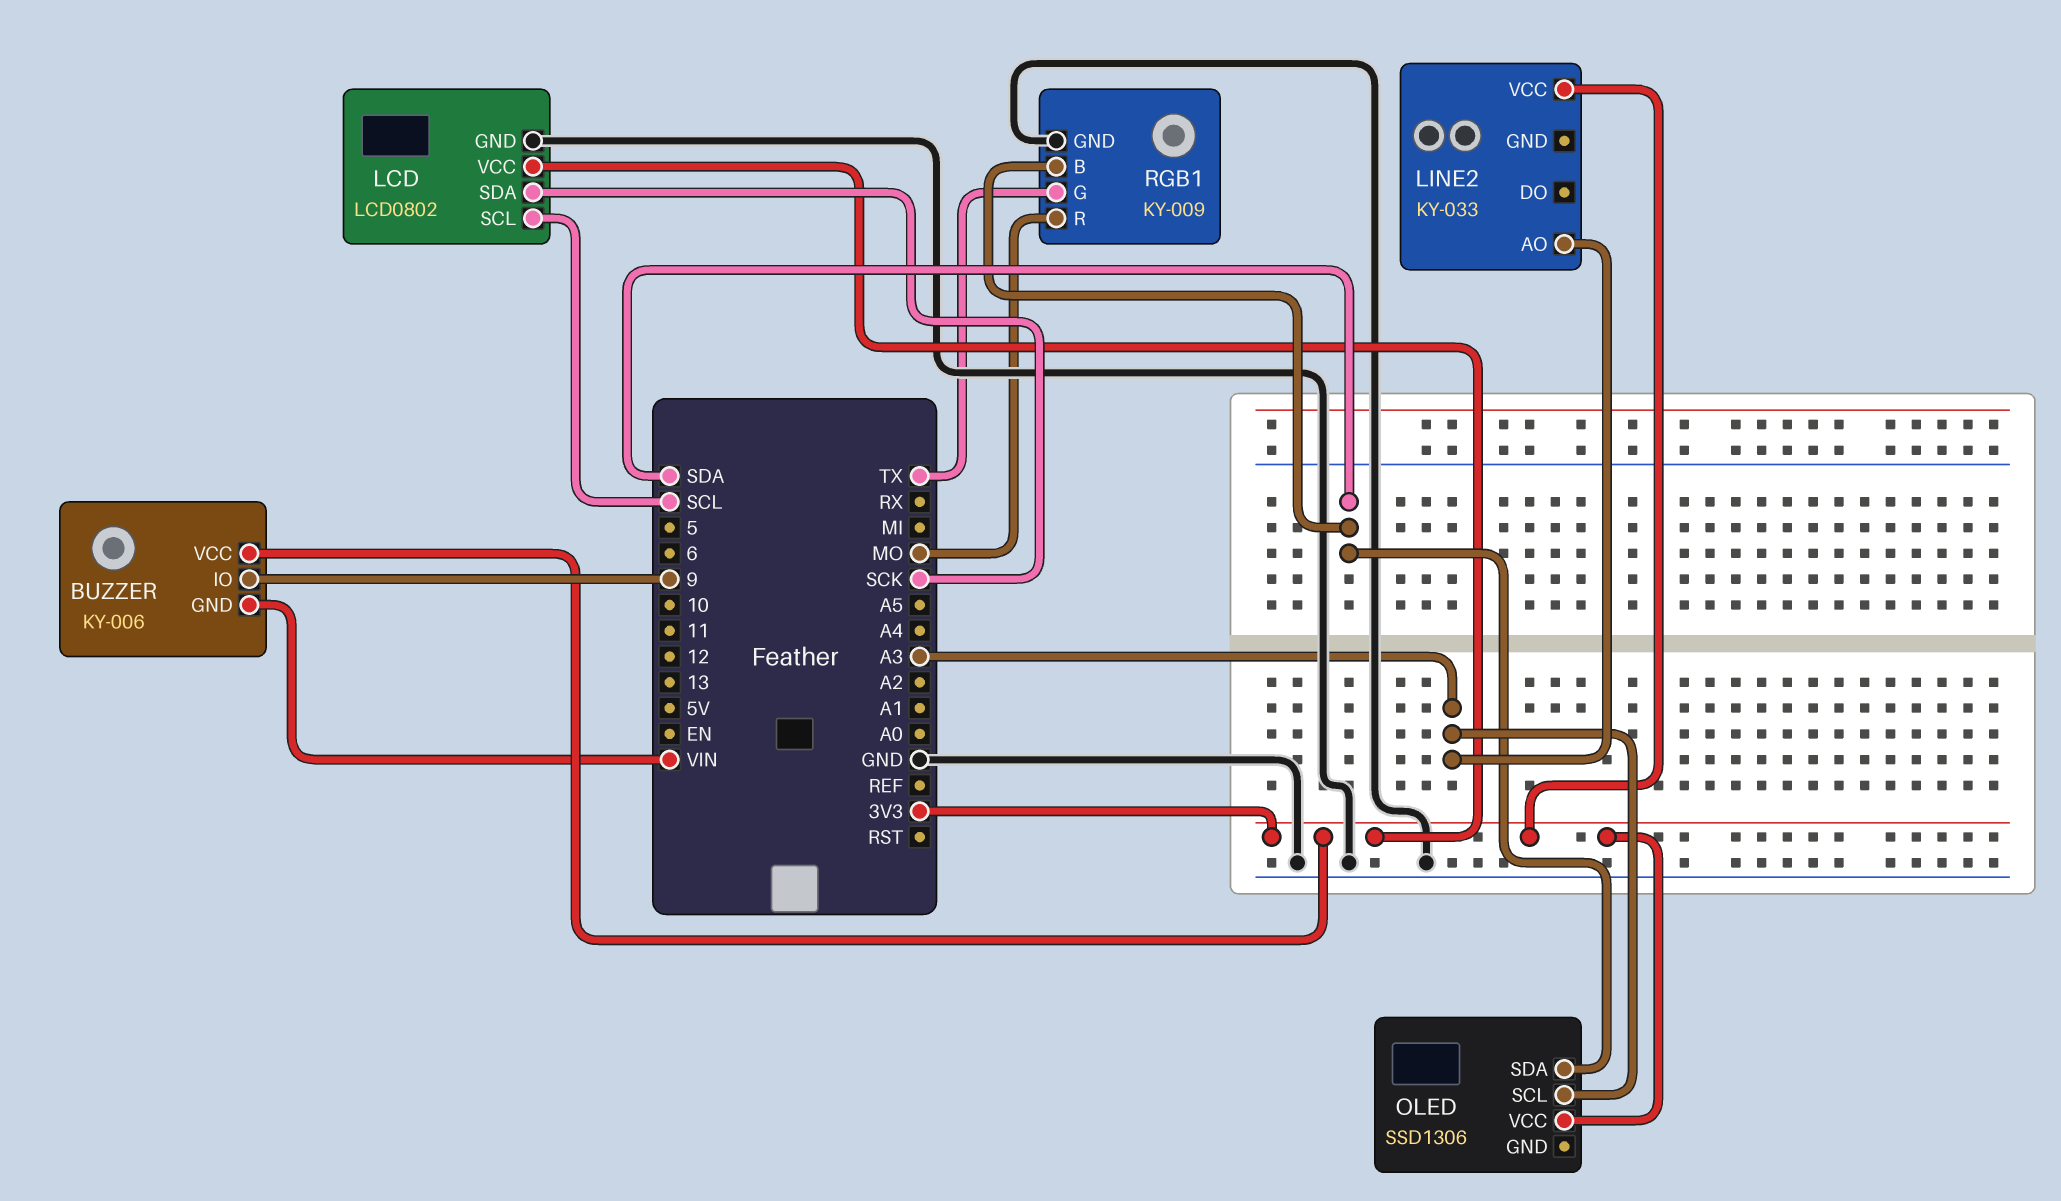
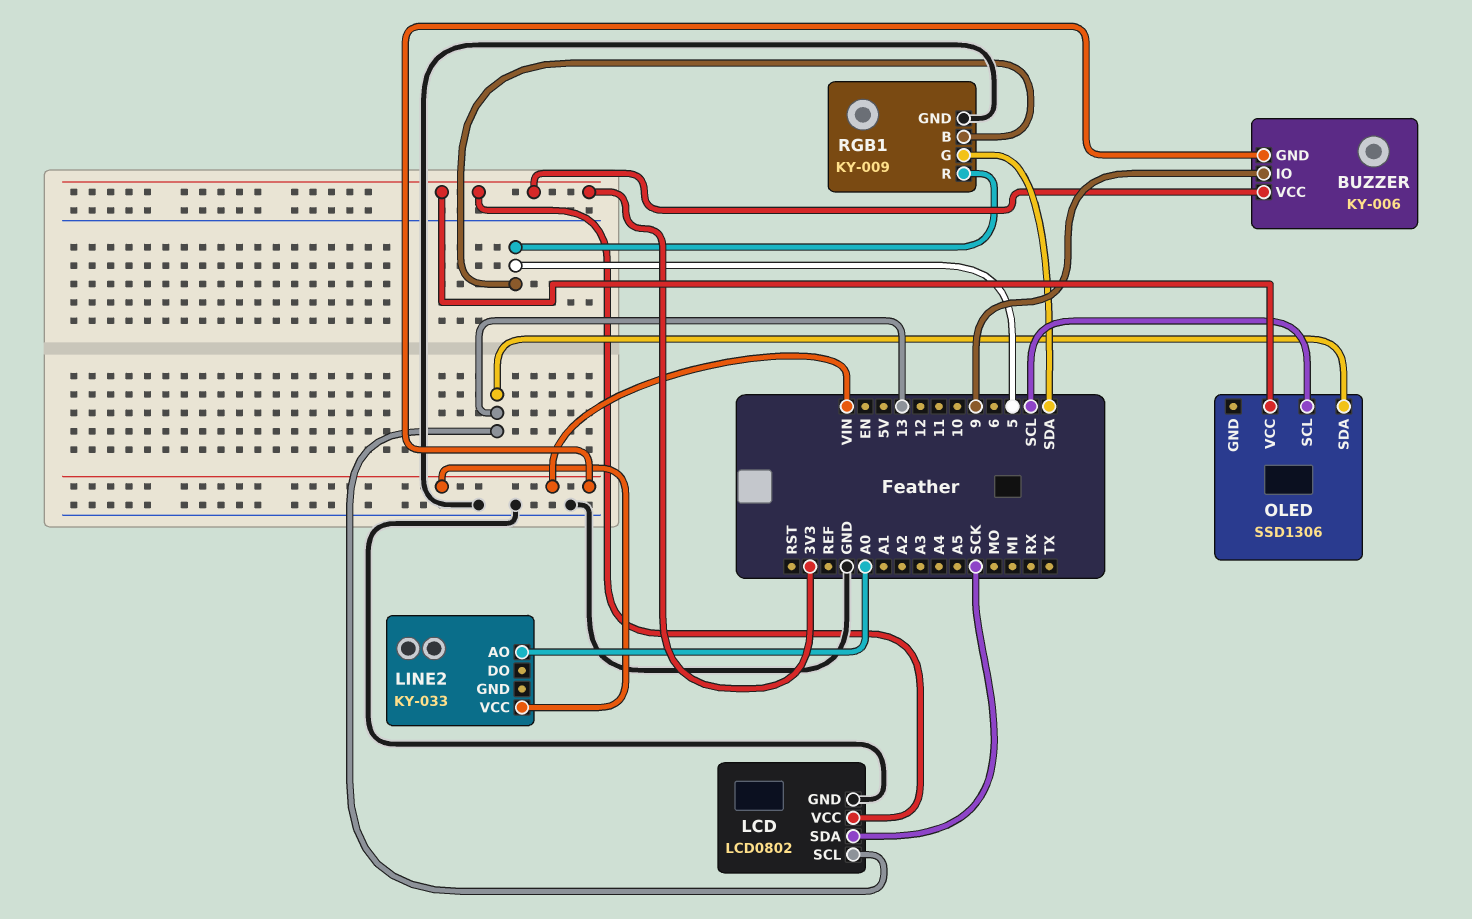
LCD pin SCL: SCL -> 13
LINE2 pin AO: A3 -> A0
LINE2 pin VCC: 3V3 -> VIN
OLED pin SCL: A3 -> SCL
OLED pin SDA: SDA -> 13
RGB1 pin B: SDA -> 5
RGB1 pin G: TX -> SDA
RGB1 pin R: MO -> 5

